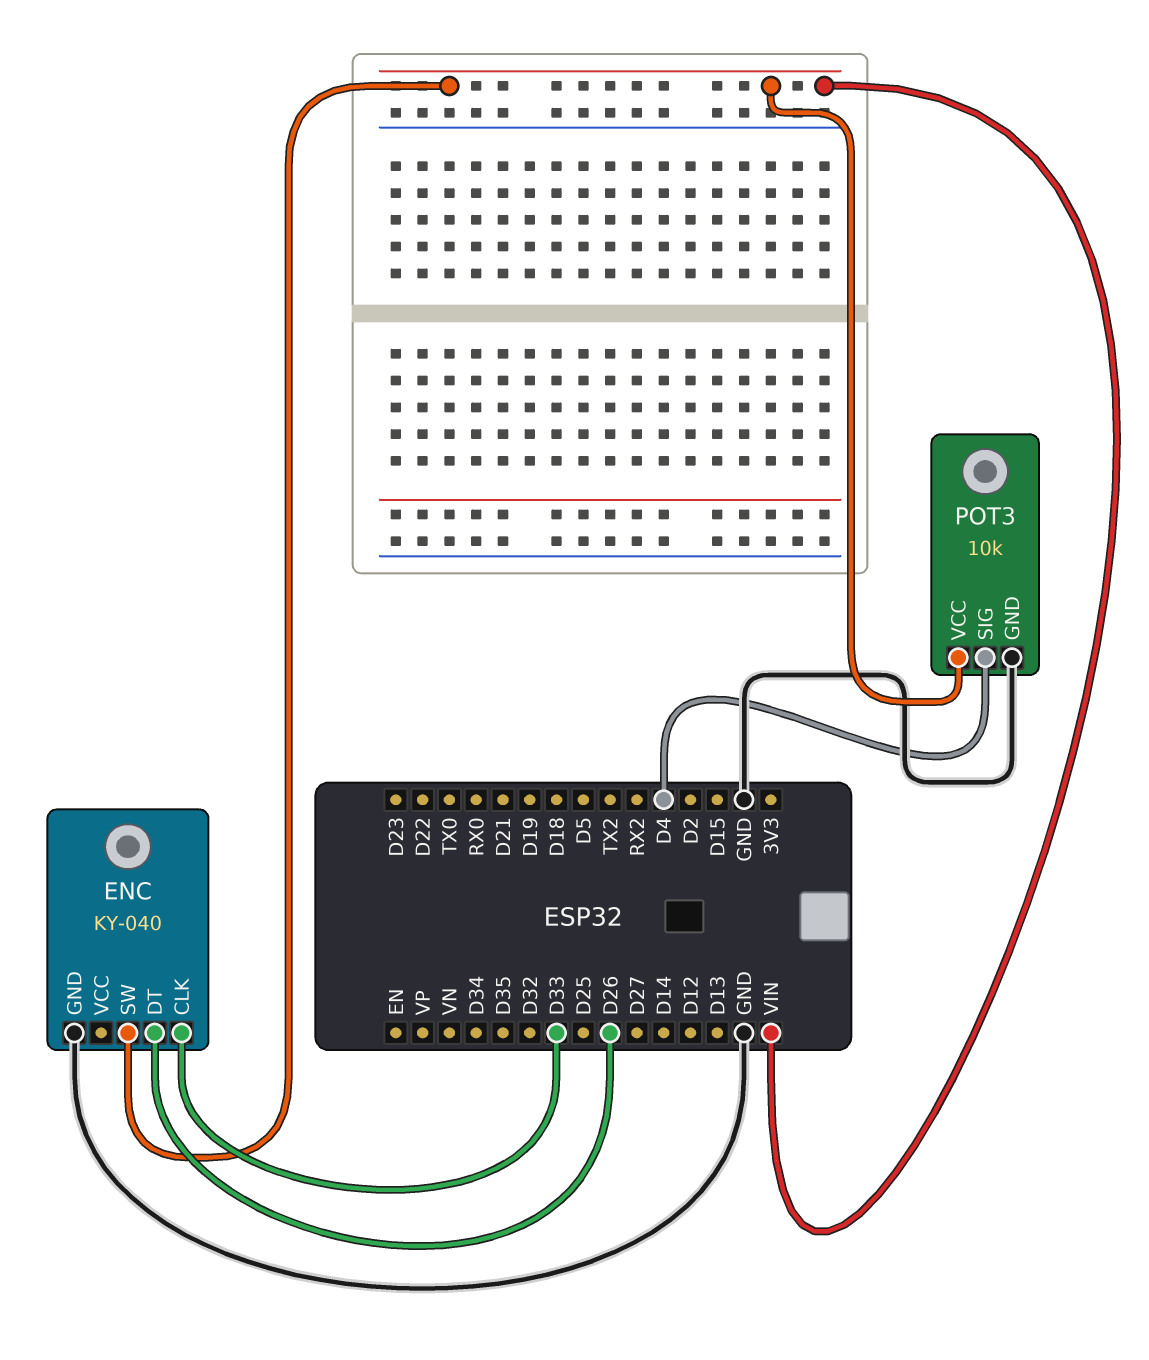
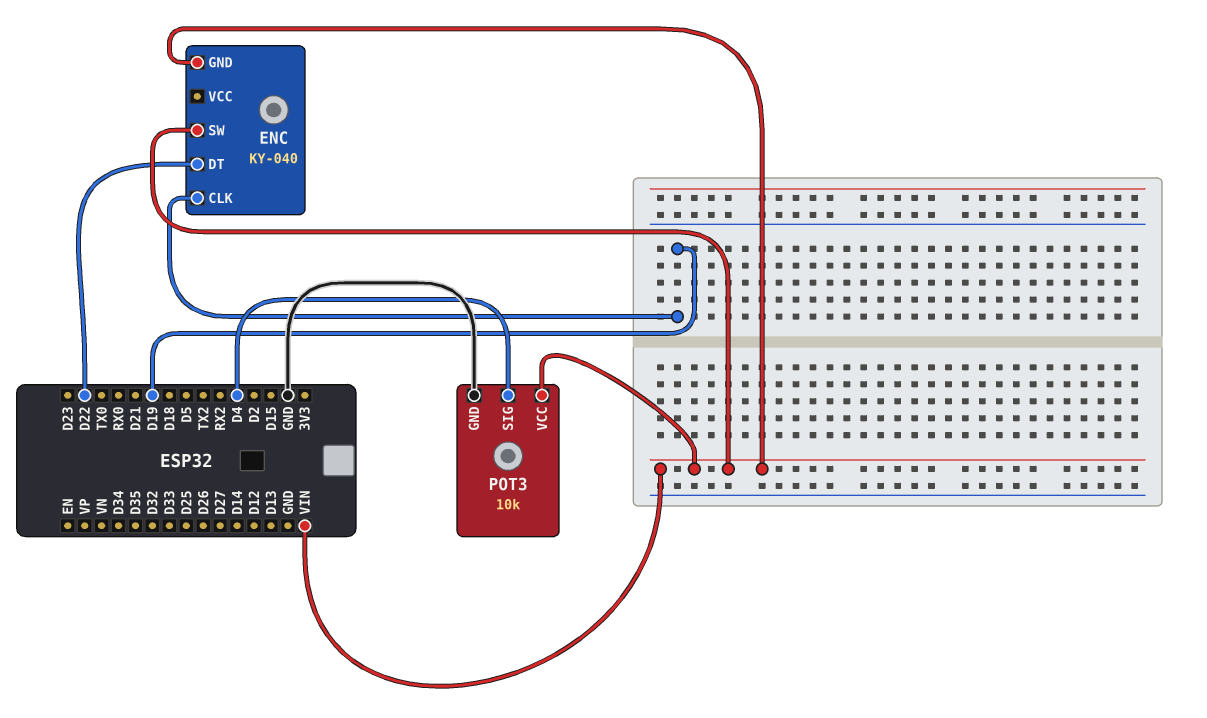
ENC pin CLK: D33 -> D19
ENC pin DT: D26 -> D22
ENC pin GND: GND -> VIN

